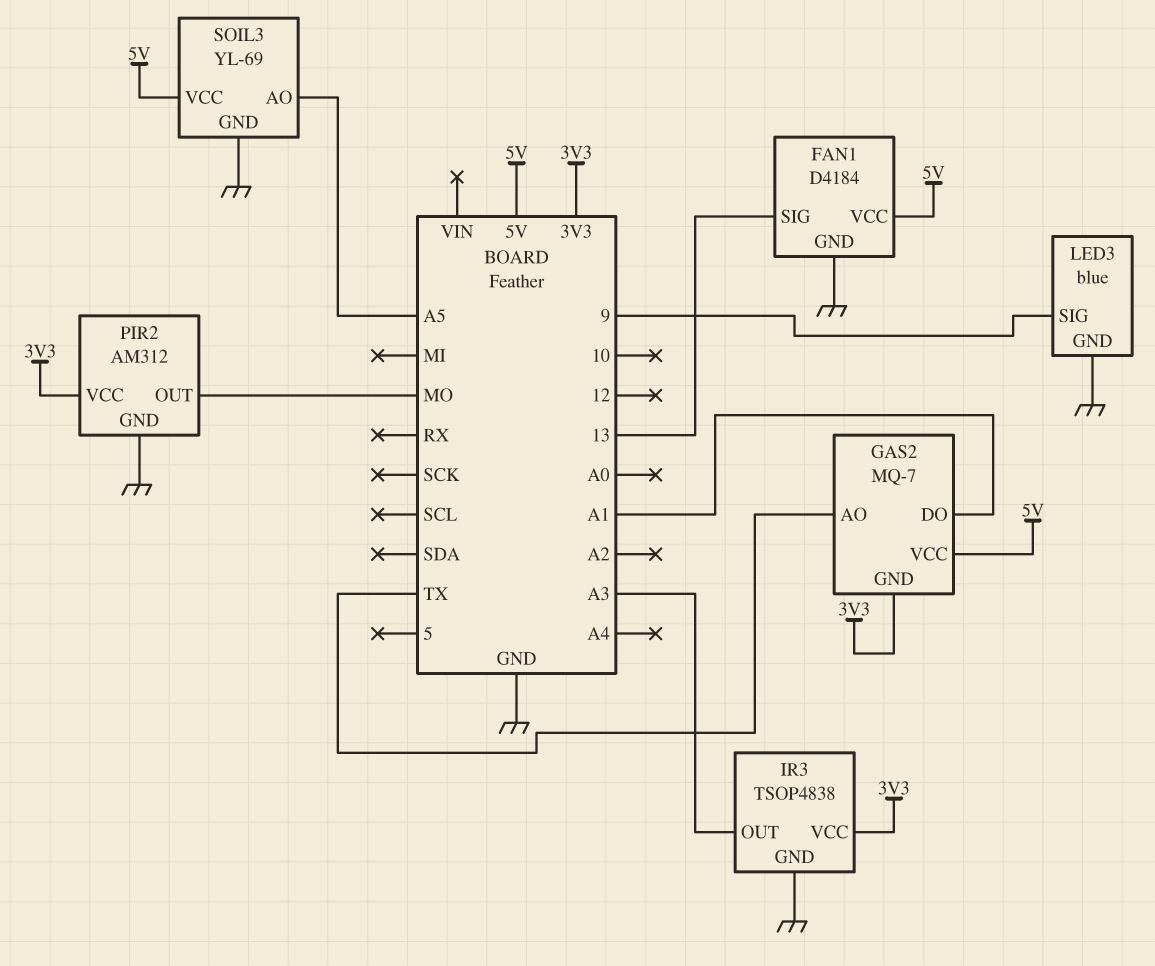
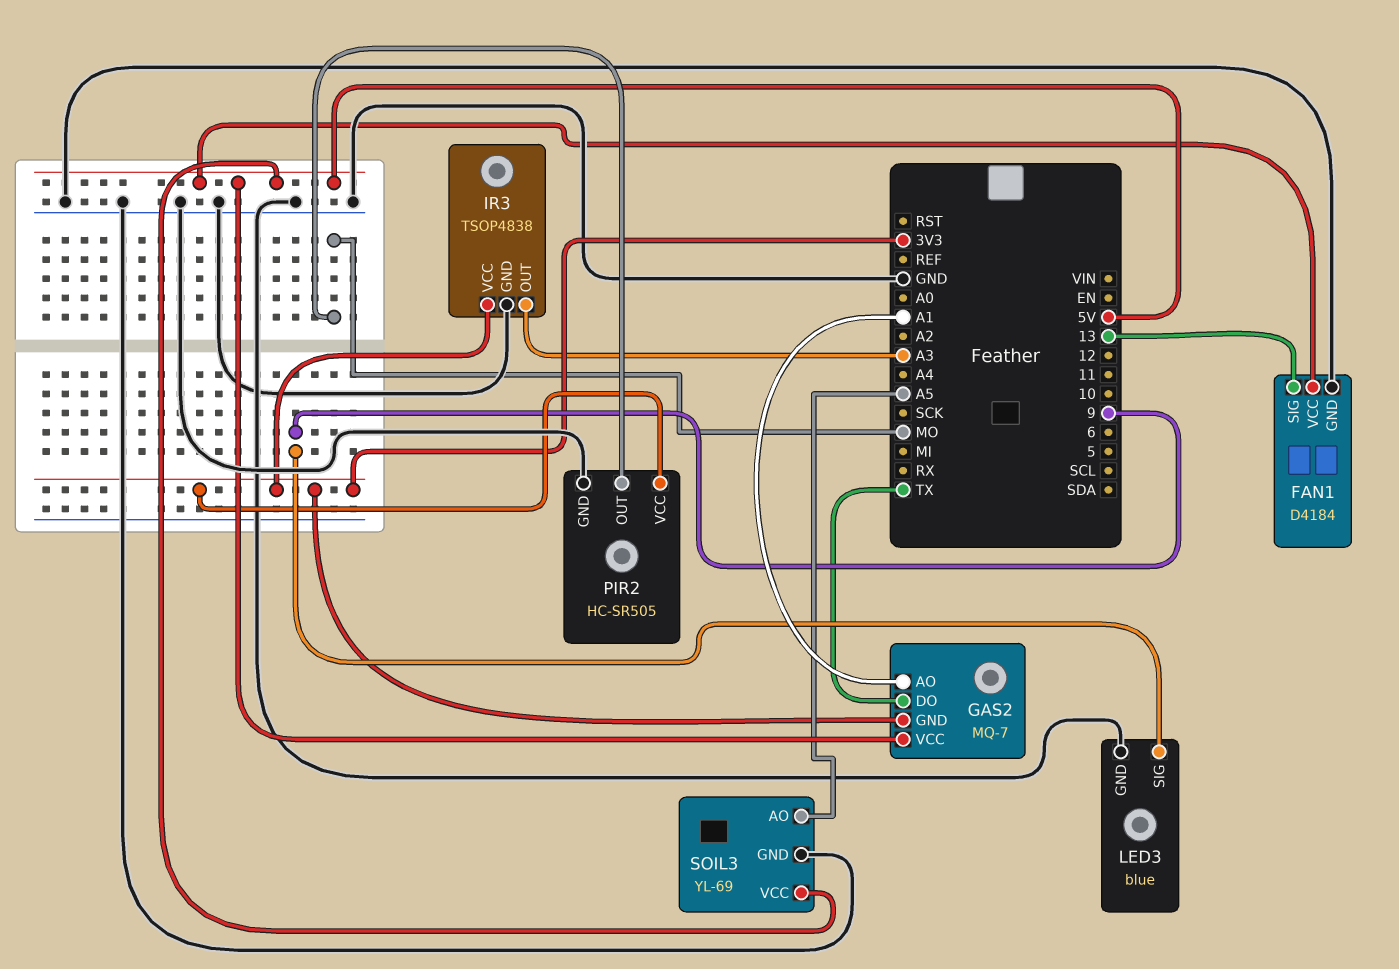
GAS2 pin AO: TX -> A1
GAS2 pin DO: A1 -> TX
PIR2: AM312 -> HC-SR505

